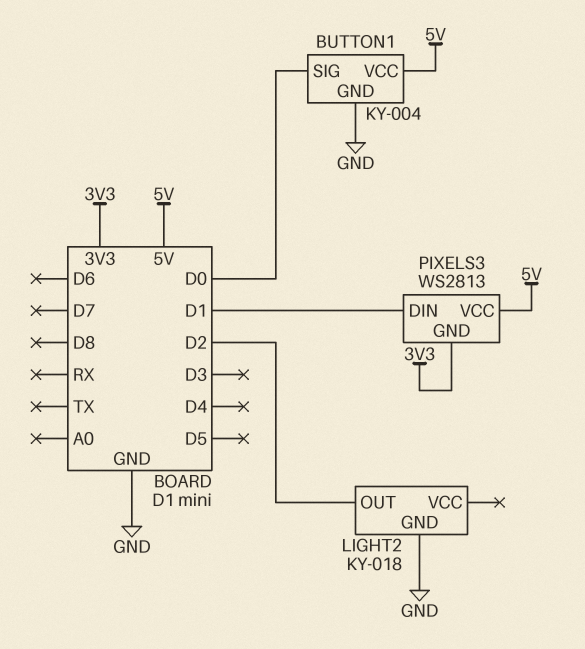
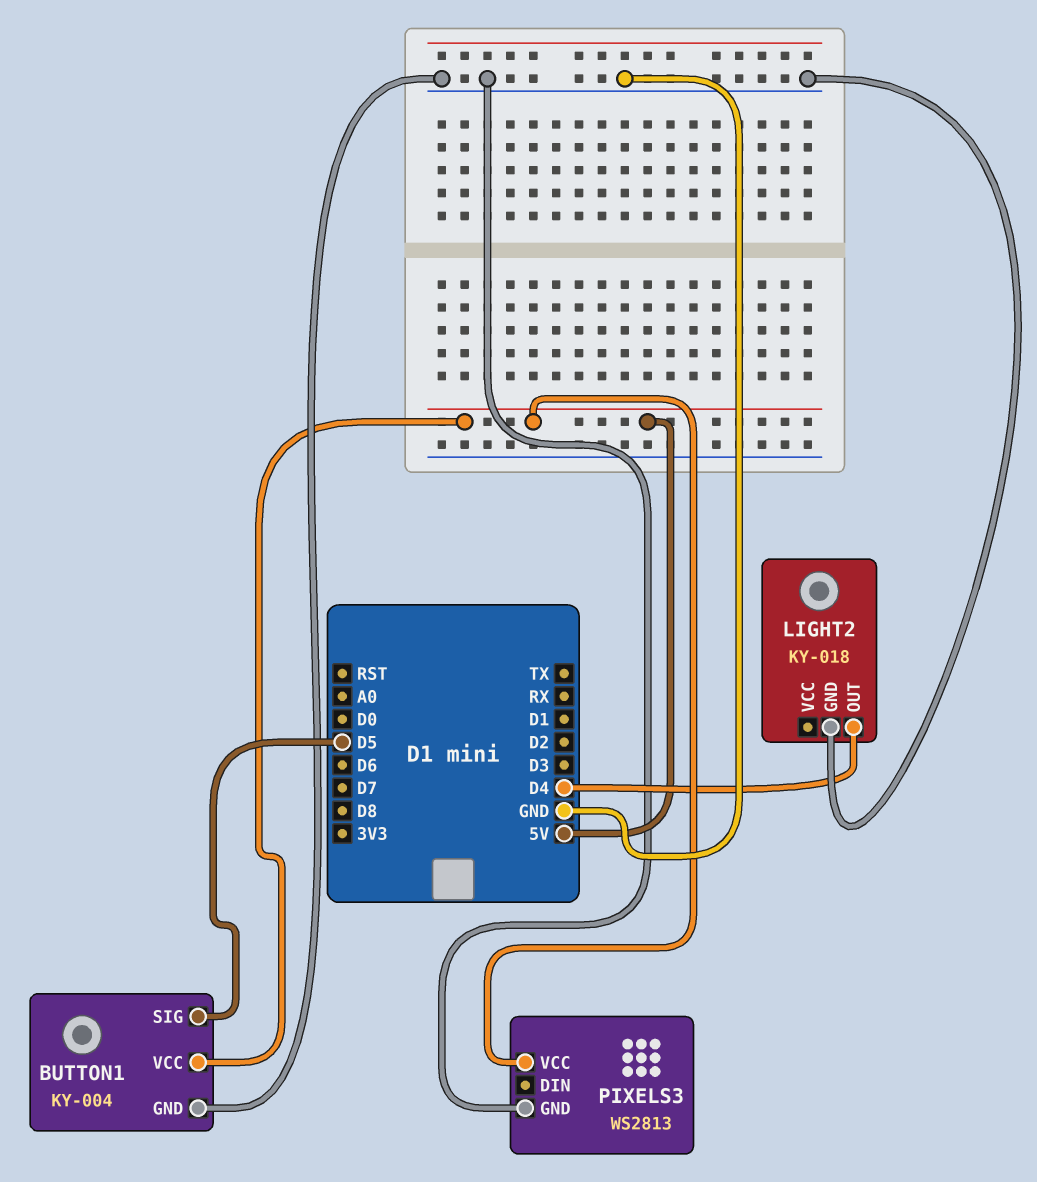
BUTTON1 pin SIG: D0 -> D5
LIGHT2 pin OUT: D2 -> D4
PIXELS3 pin DIN: D1 -> none
PIXELS3 pin GND: 3V3 -> GND

